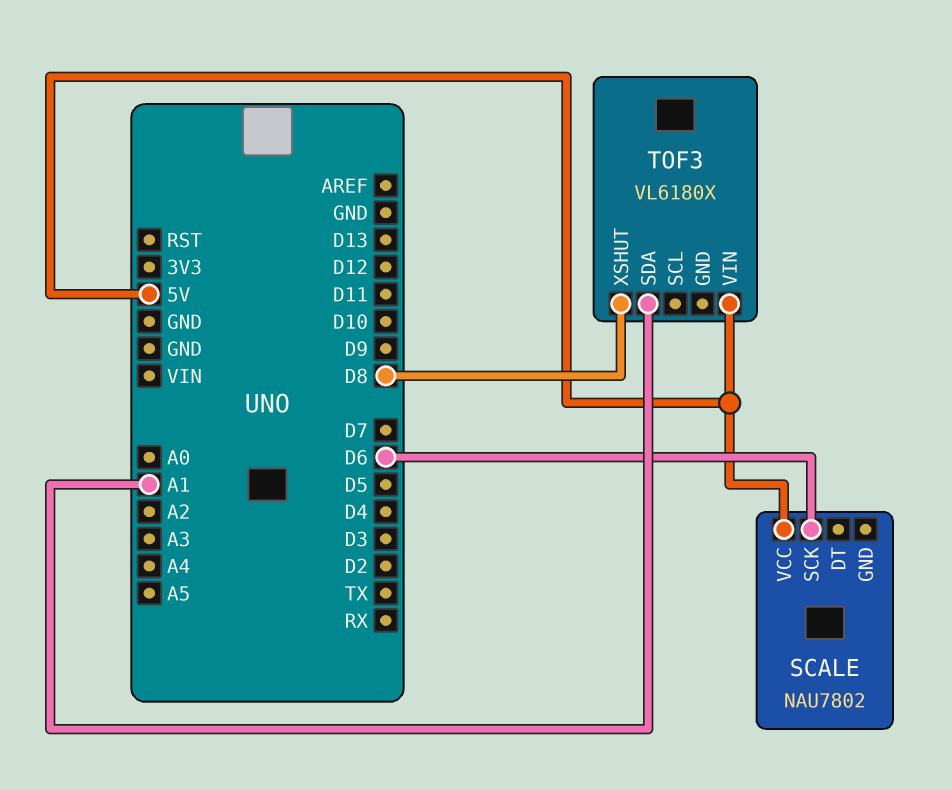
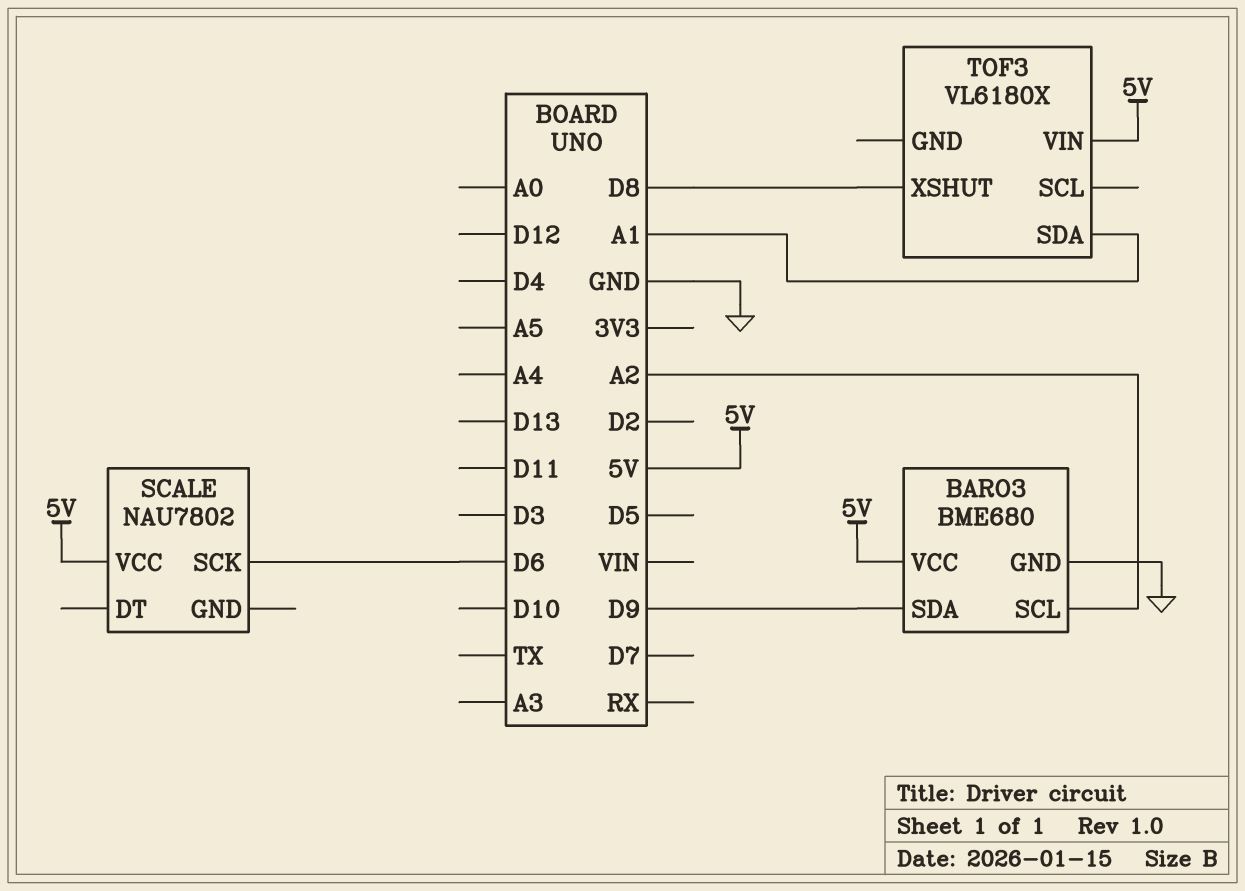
BARO3: none -> BME680
BARO3 pin GND: none -> GND
BARO3 pin SCL: none -> A2
BARO3 pin SDA: none -> D9
BARO3 pin VCC: none -> 5V

